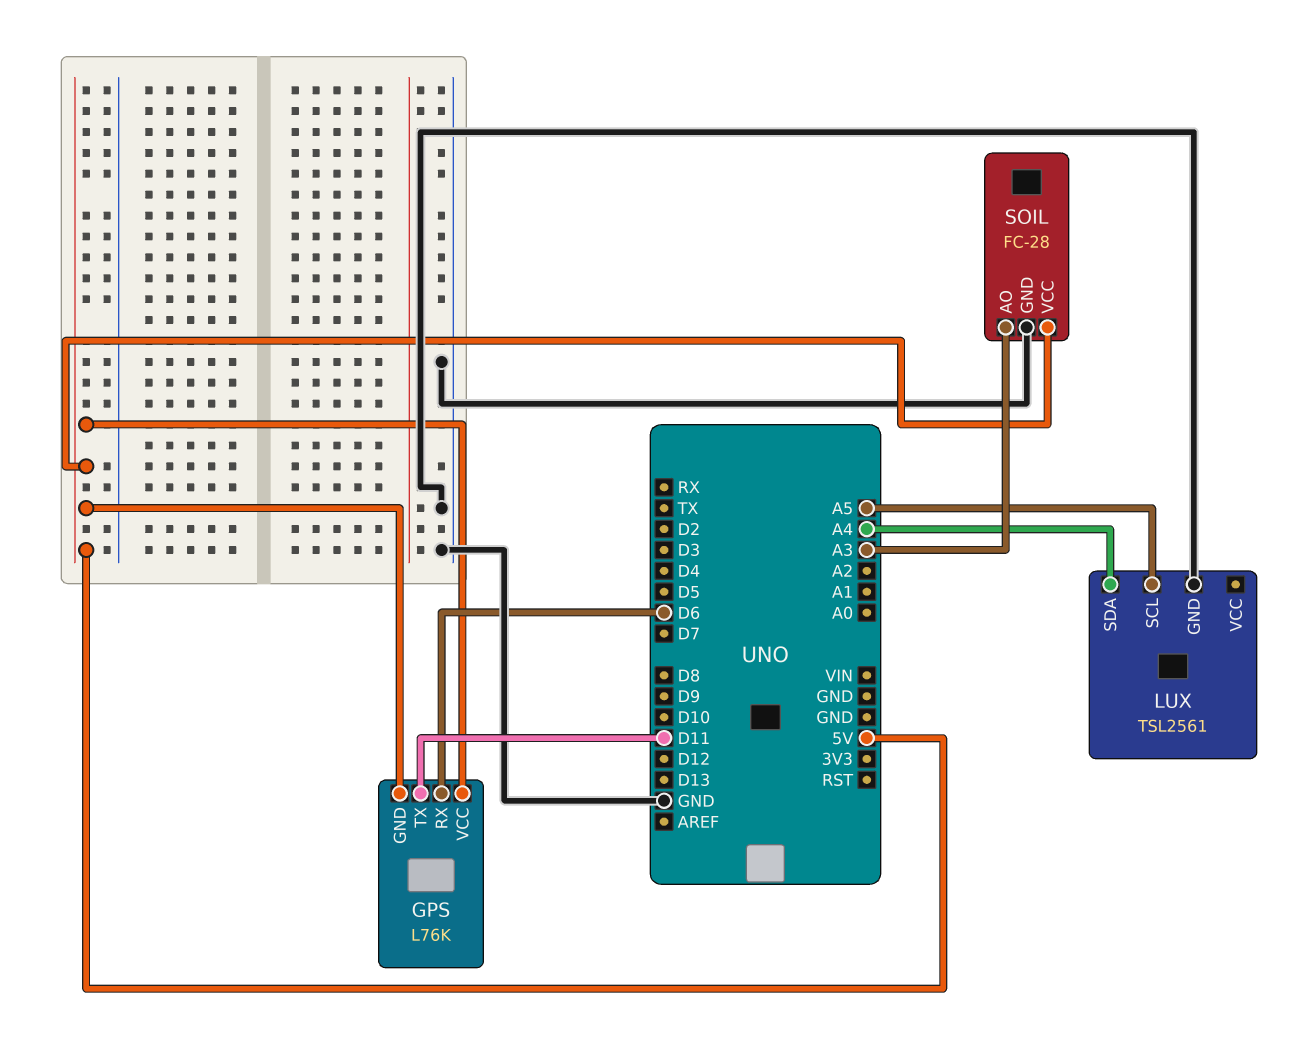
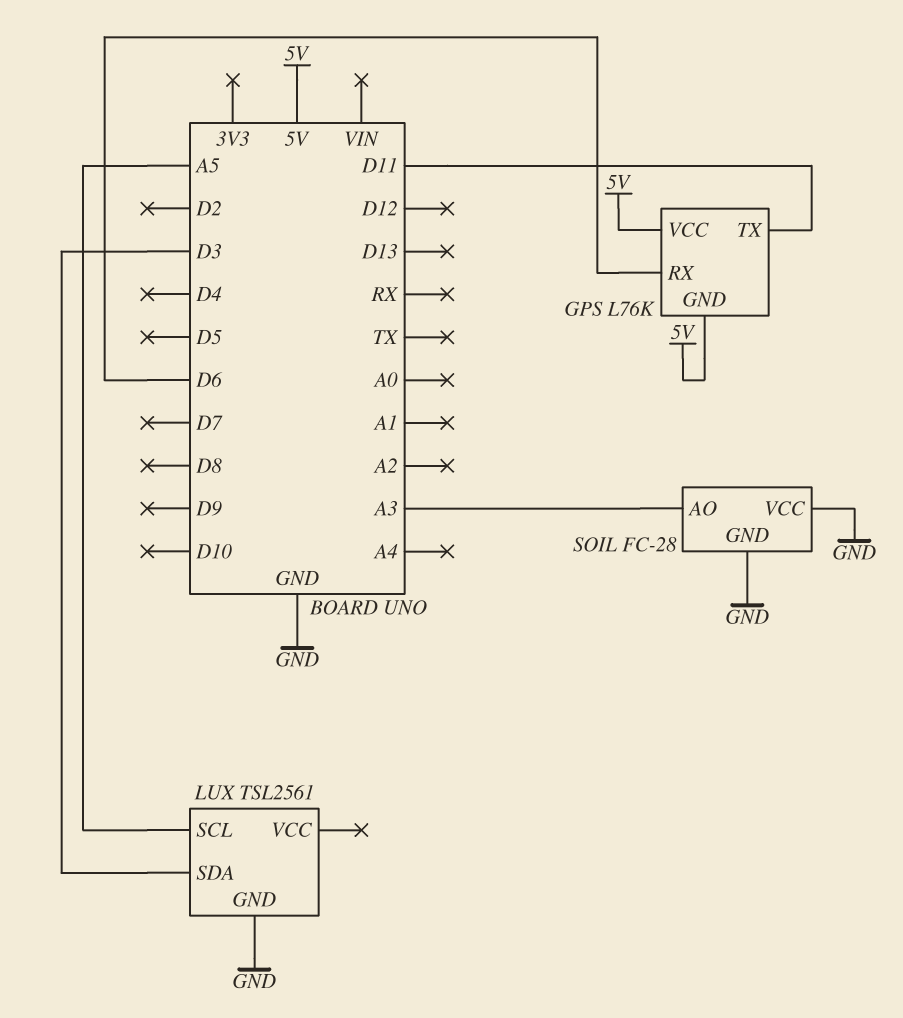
LUX pin SDA: A4 -> D3
SOIL pin VCC: 5V -> GND

